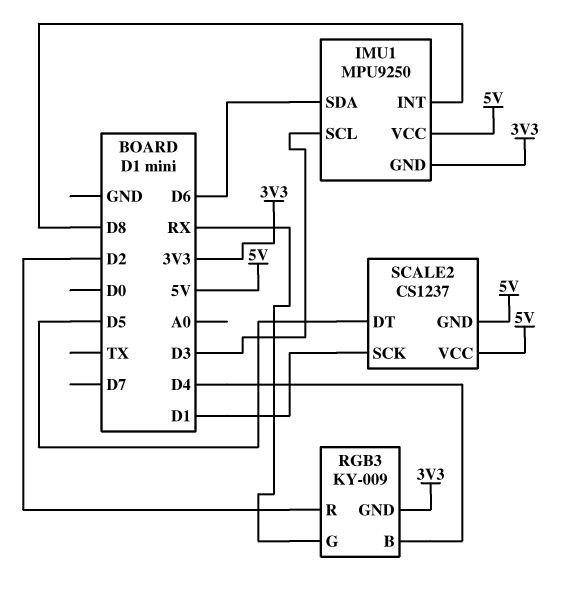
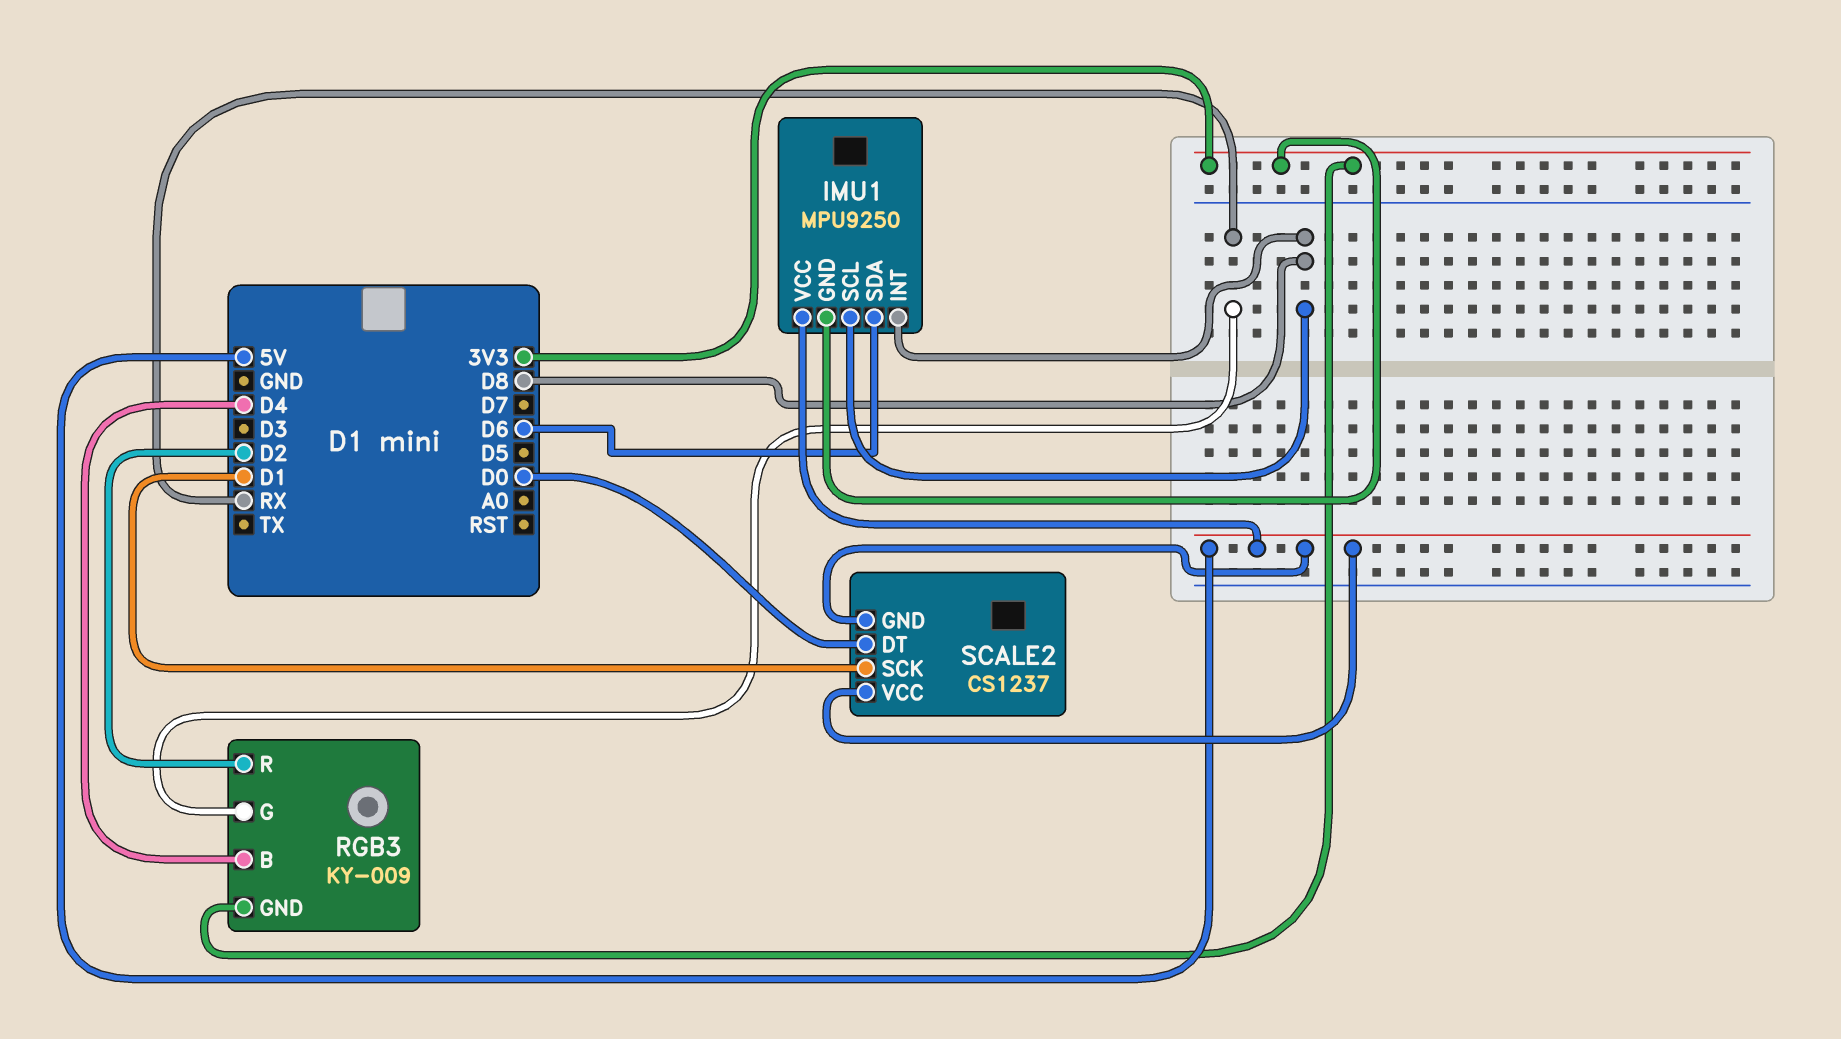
IMU1 pin SCL: D3 -> D8
SCALE2 pin DT: D5 -> D0

